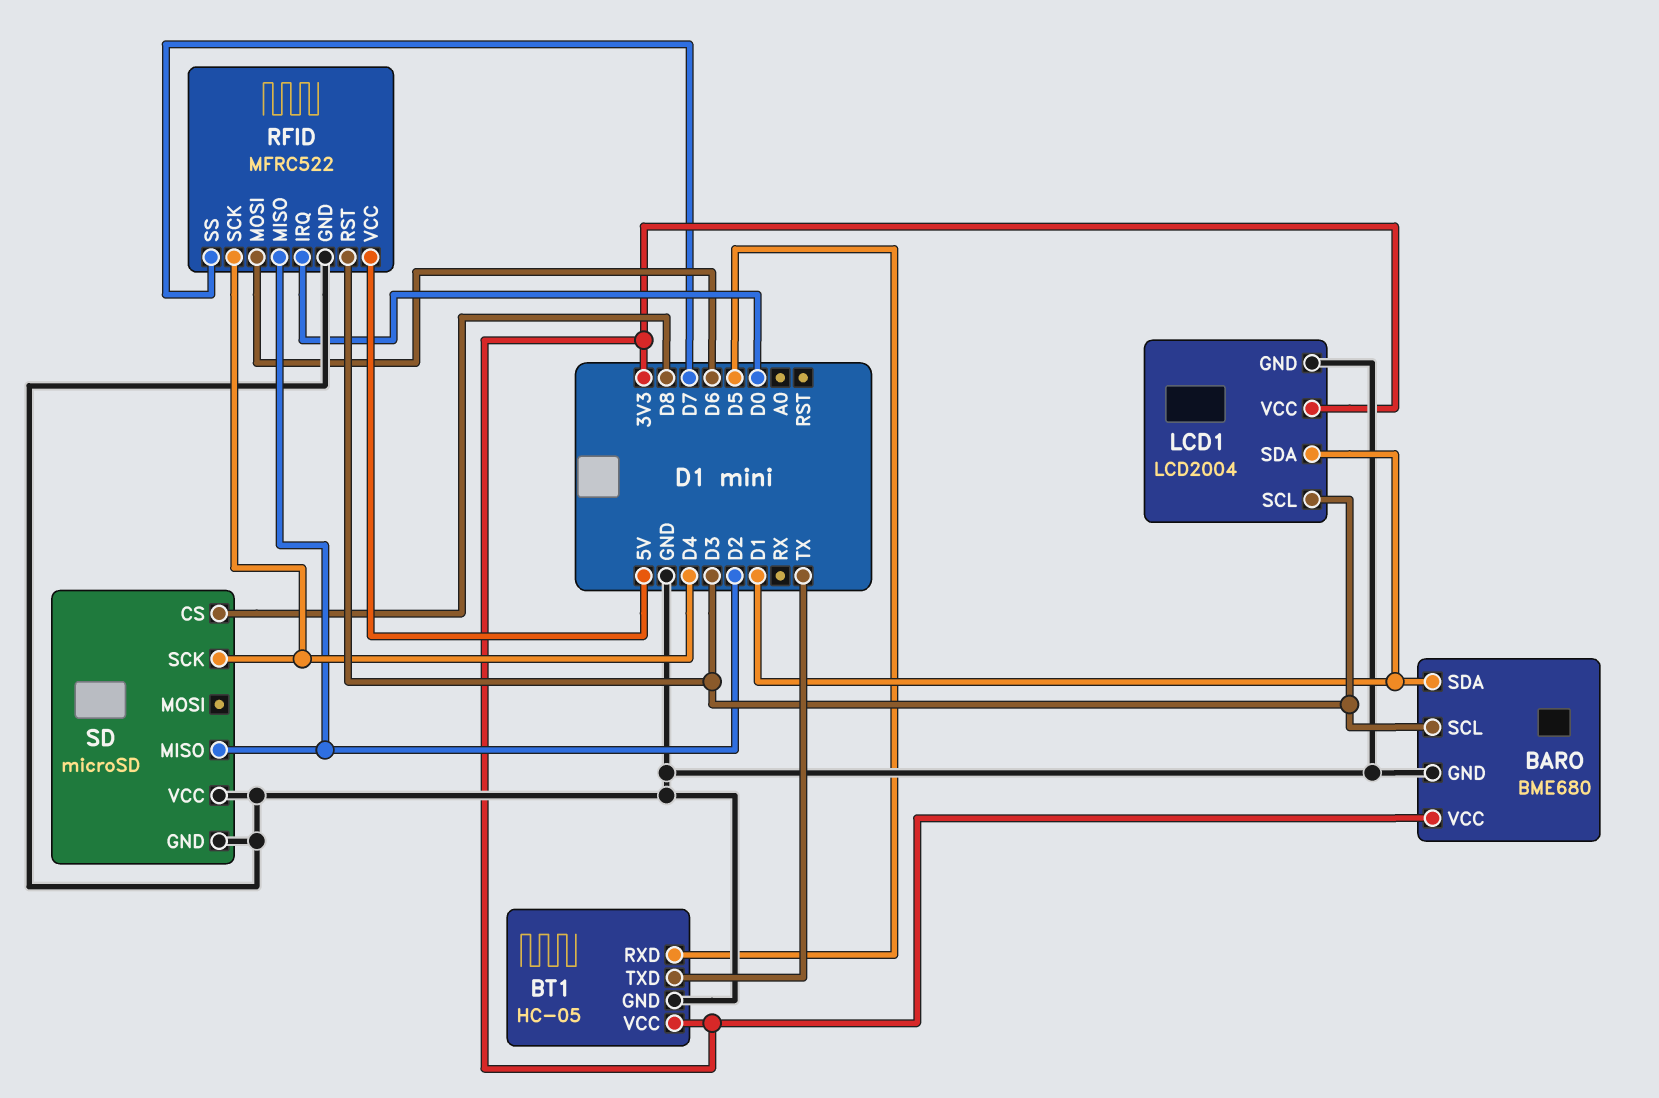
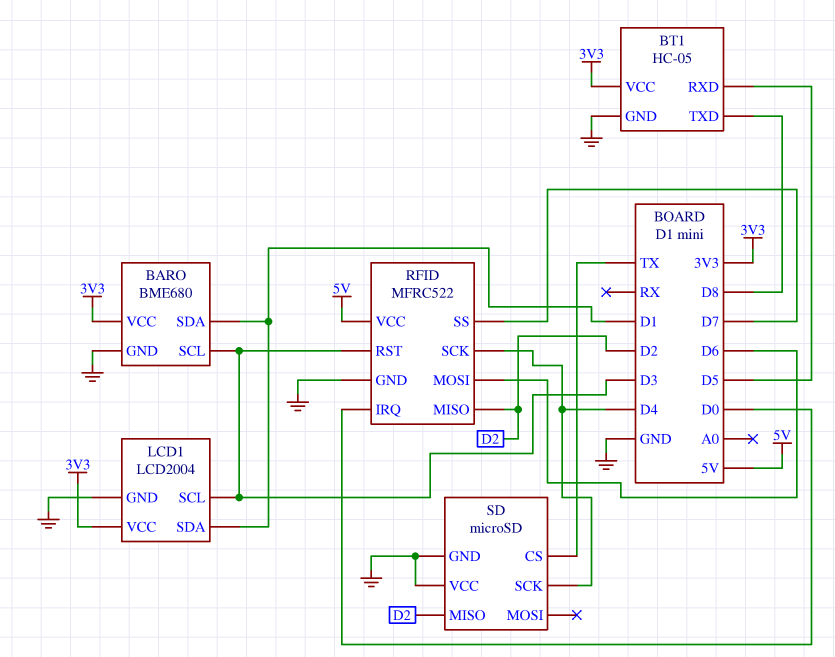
BT1 pin TXD: TX -> D8
SD pin CS: D8 -> TX

